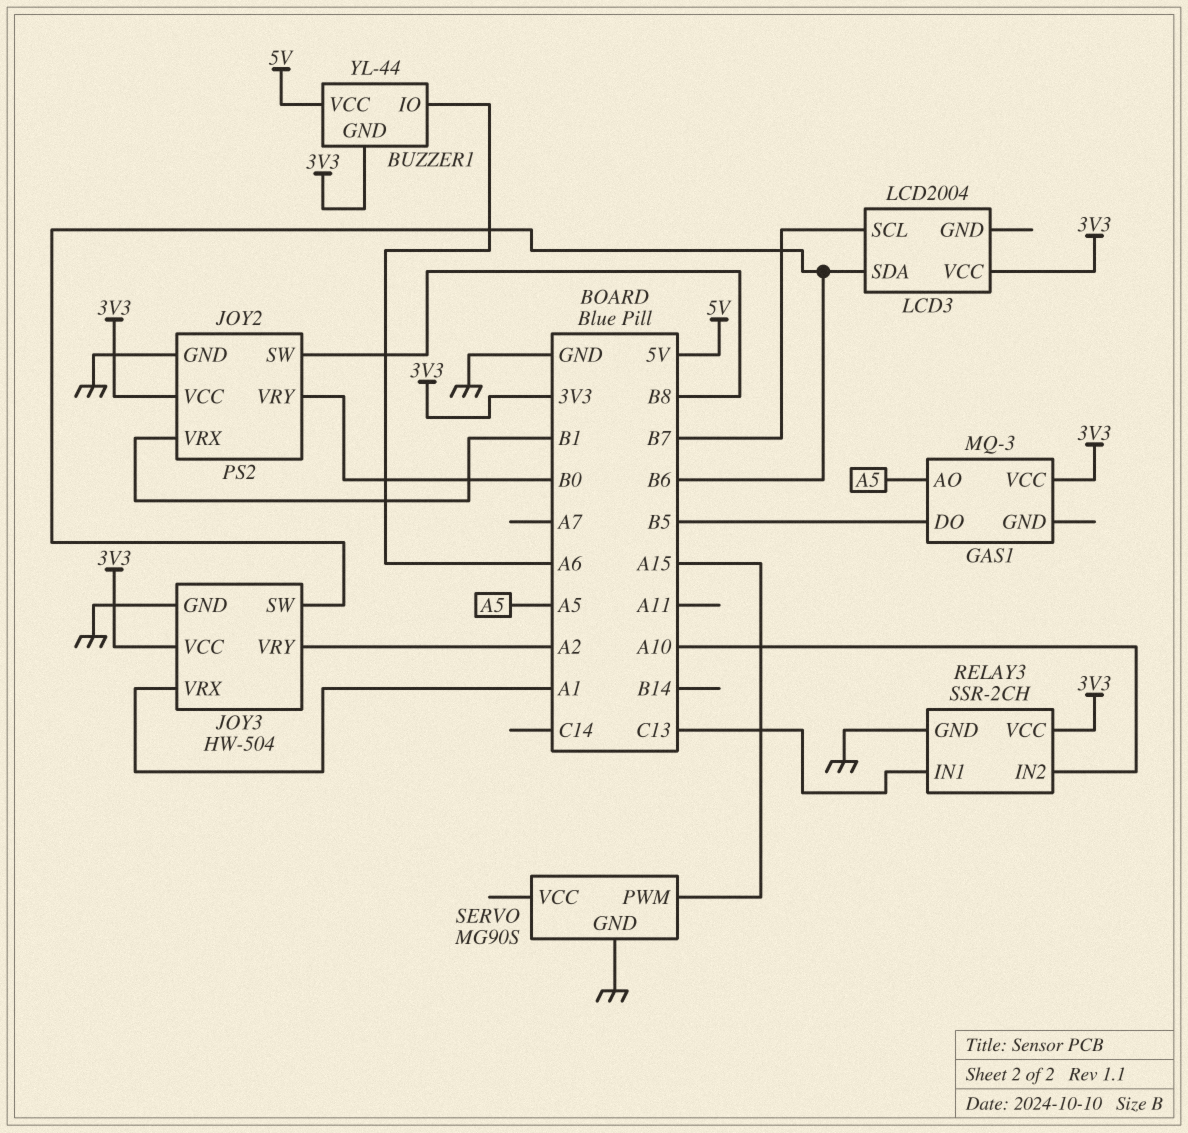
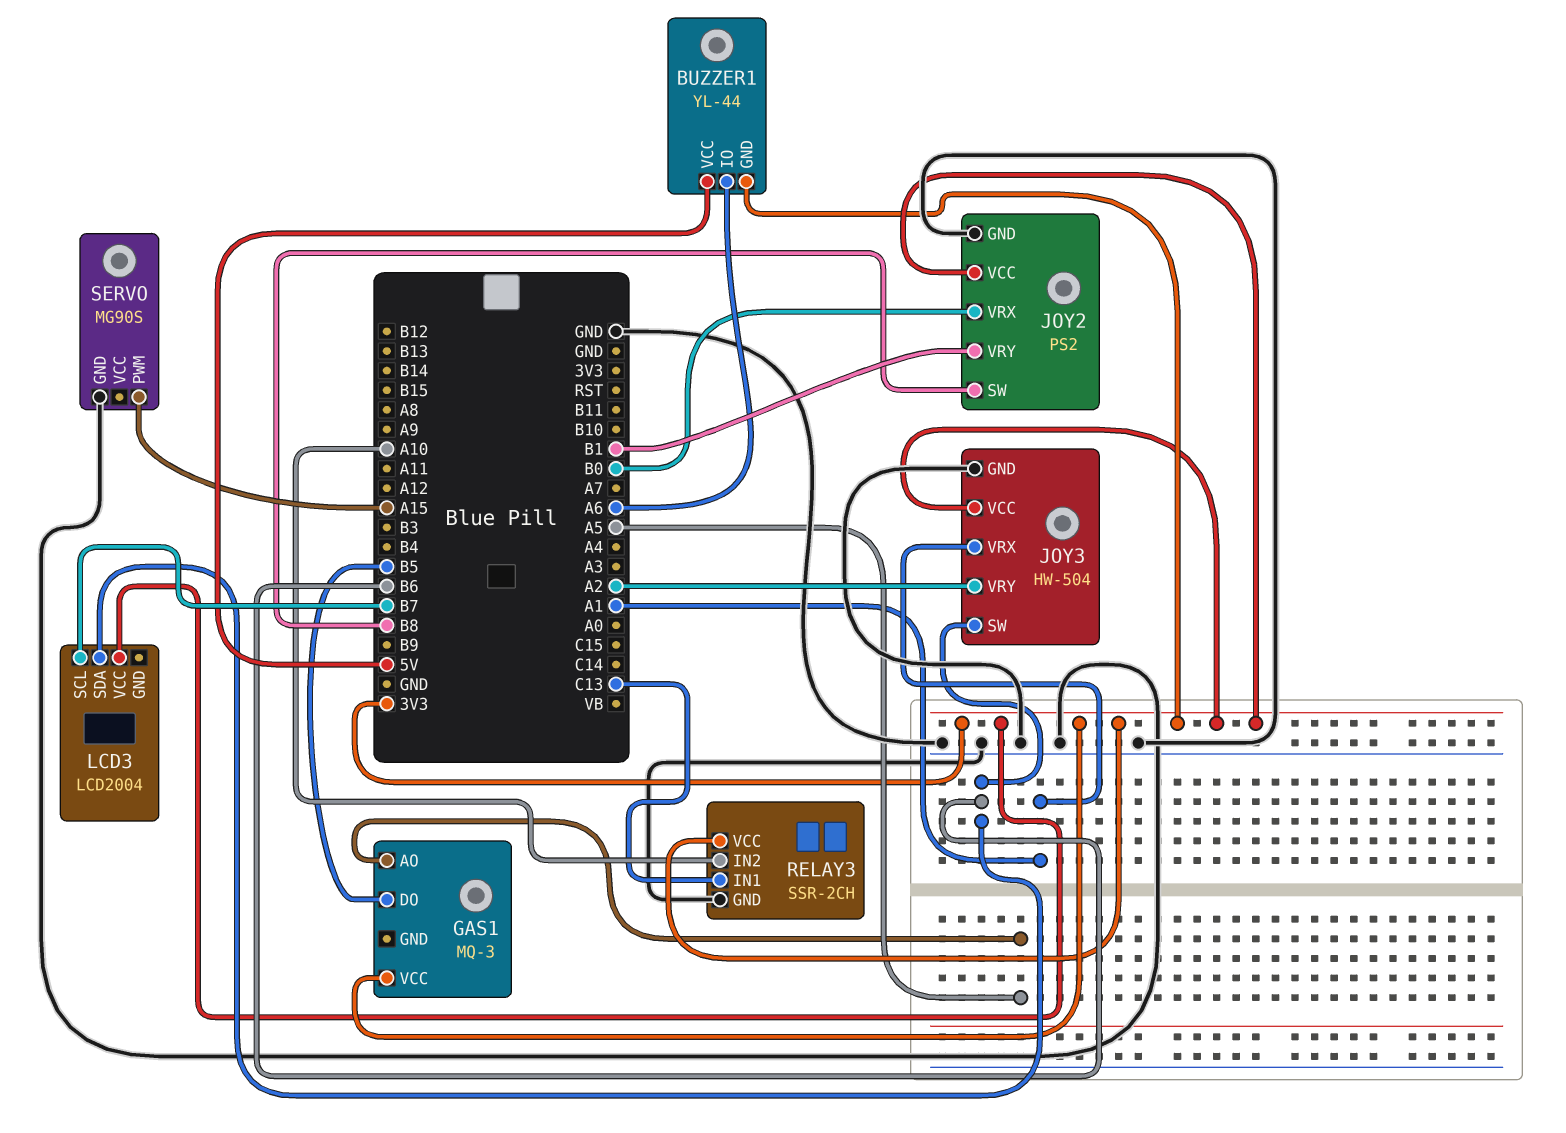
JOY2 pin VRX: B1 -> B0
JOY2 pin VRY: B0 -> B1

